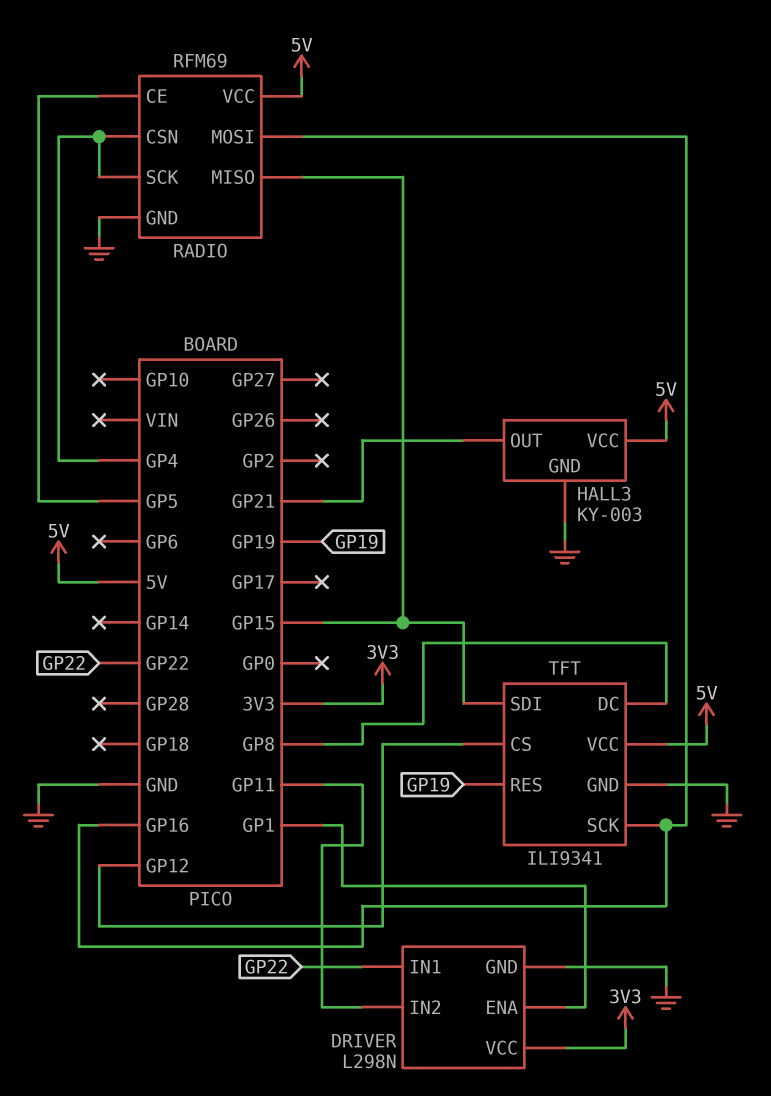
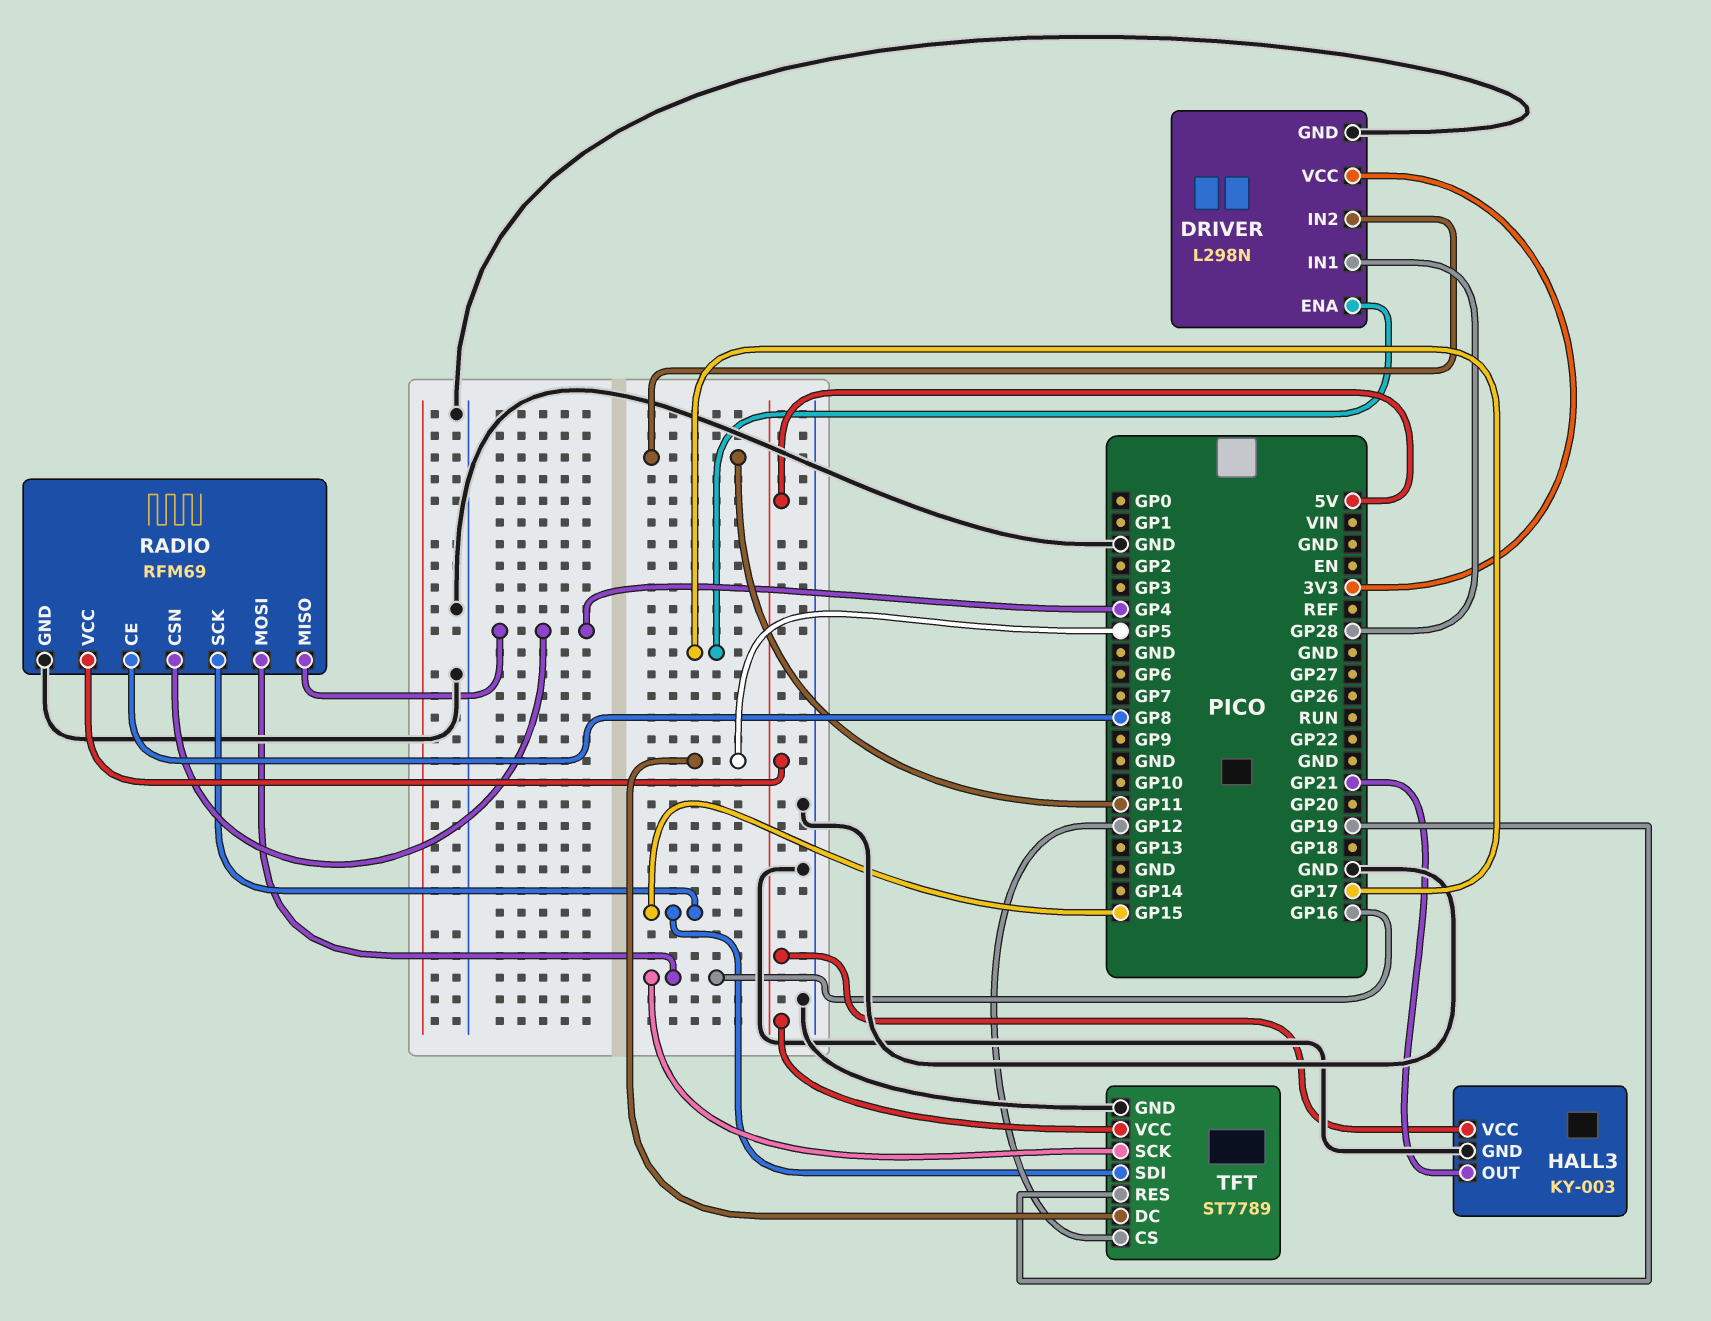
DRIVER pin ENA: GP1 -> GP17
DRIVER pin IN1: GP22 -> GP28
RADIO pin CE: GP5 -> GP8
RADIO pin MISO: GP15 -> GP4
RADIO pin SCK: GP4 -> GP15
TFT: ILI9341 -> ST7789
TFT pin DC: GP8 -> GP5

